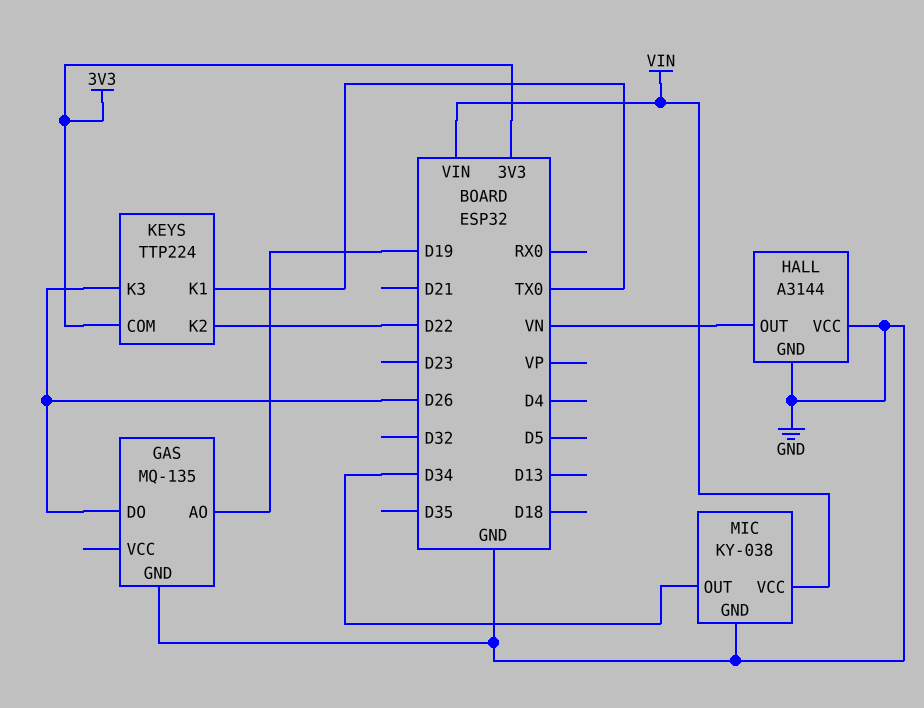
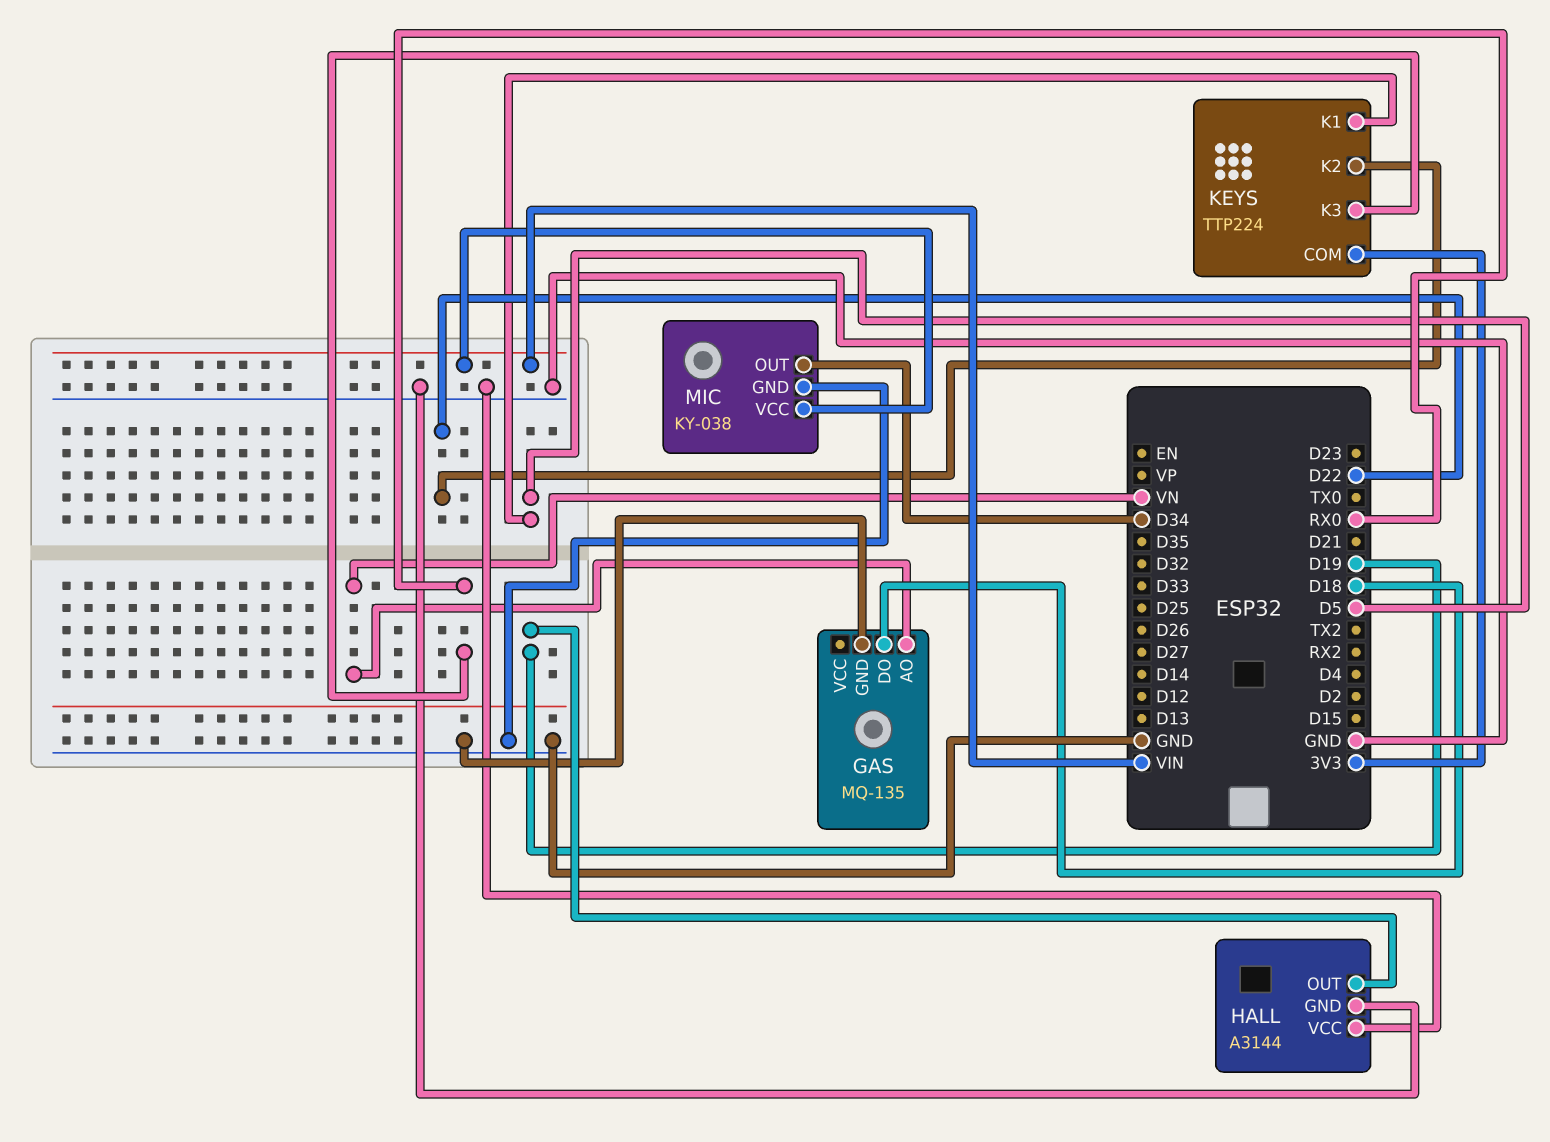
GAS pin AO: D19 -> VN
GAS pin DO: D26 -> D18
HALL pin OUT: VN -> D19
KEYS pin K1: TX0 -> D5
KEYS pin K3: D26 -> RX0

